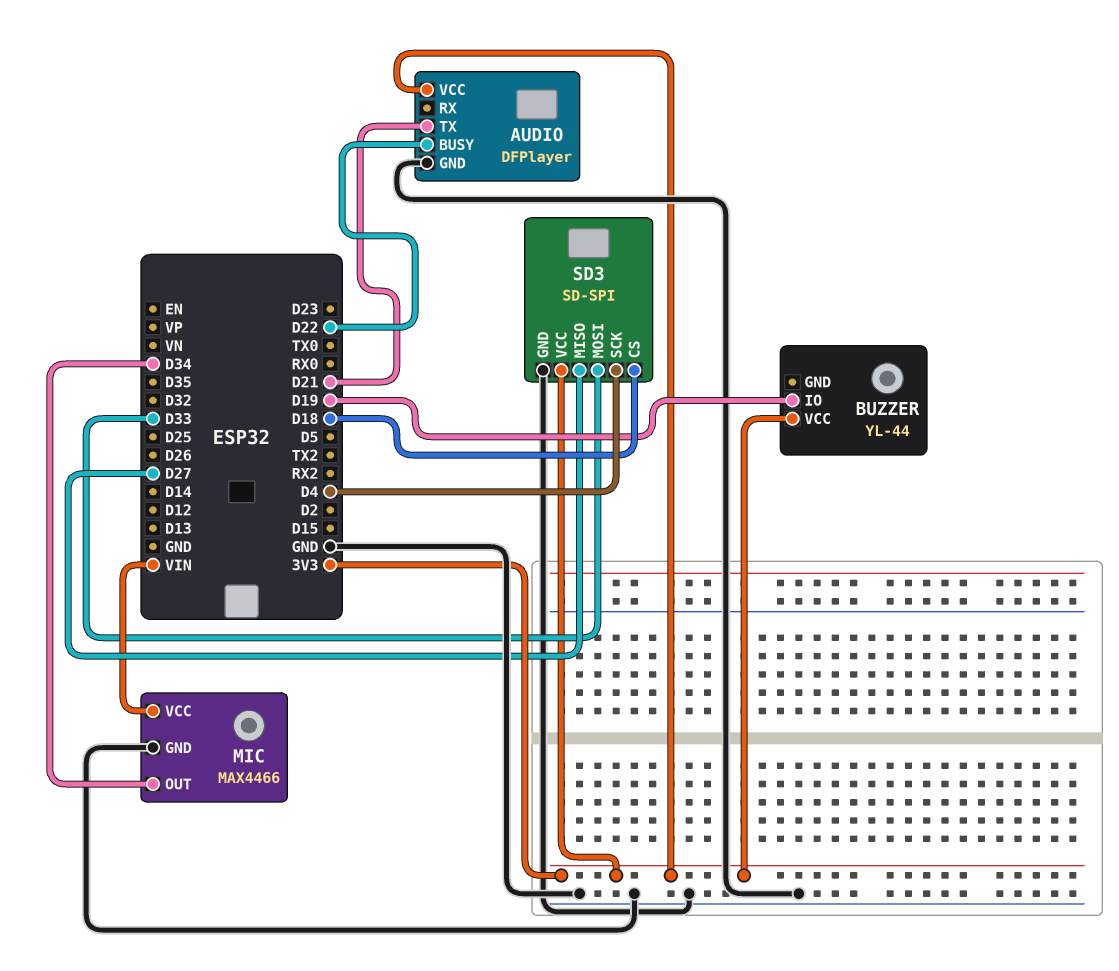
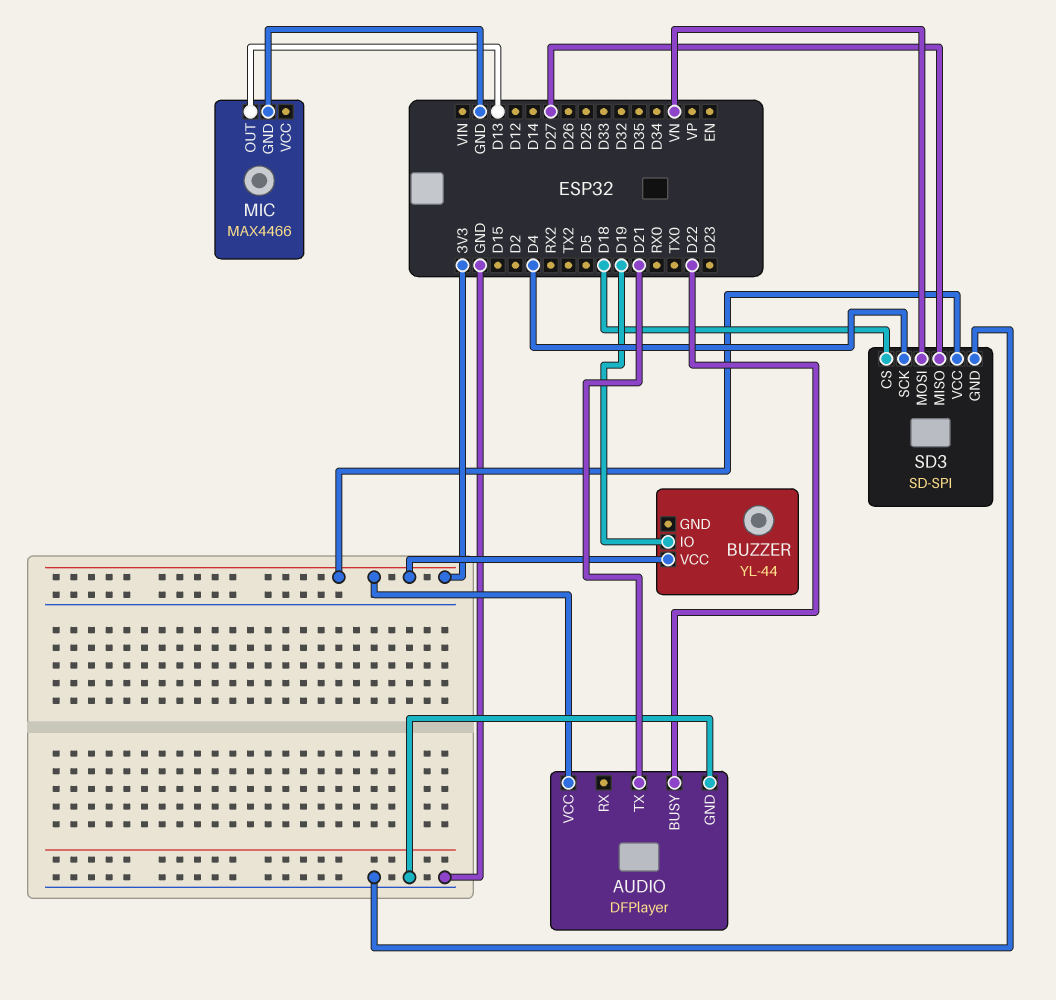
MIC pin OUT: D34 -> D13
MIC pin VCC: VIN -> none
SD3 pin MOSI: D33 -> VN

